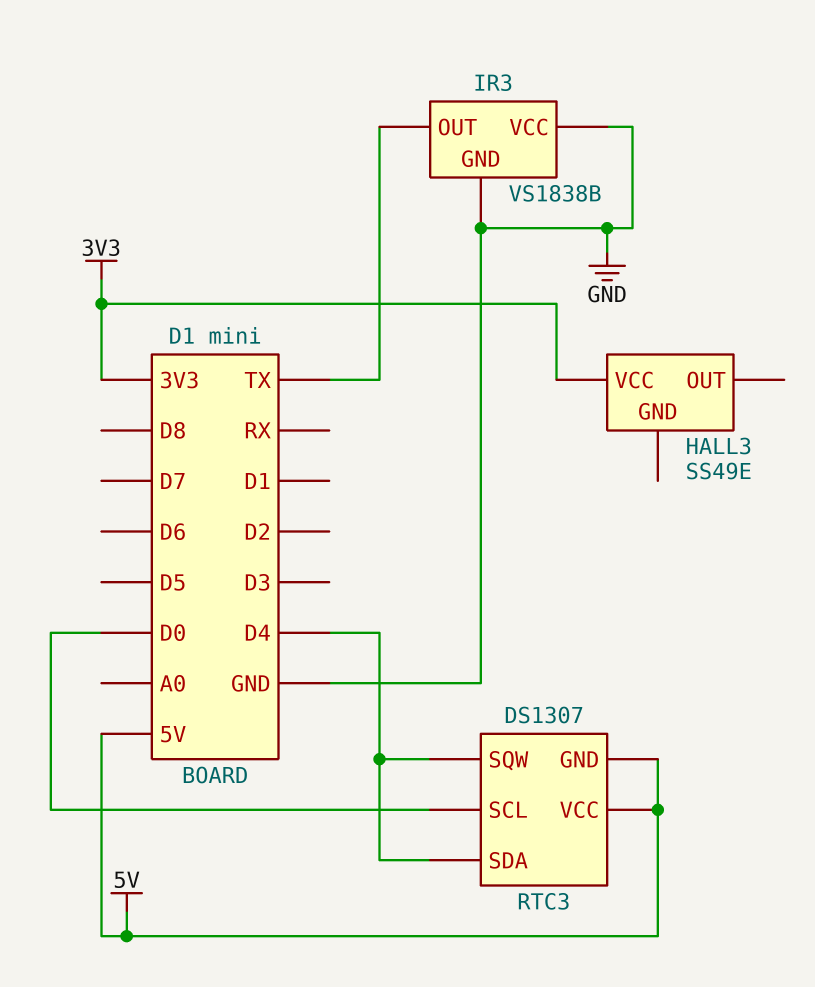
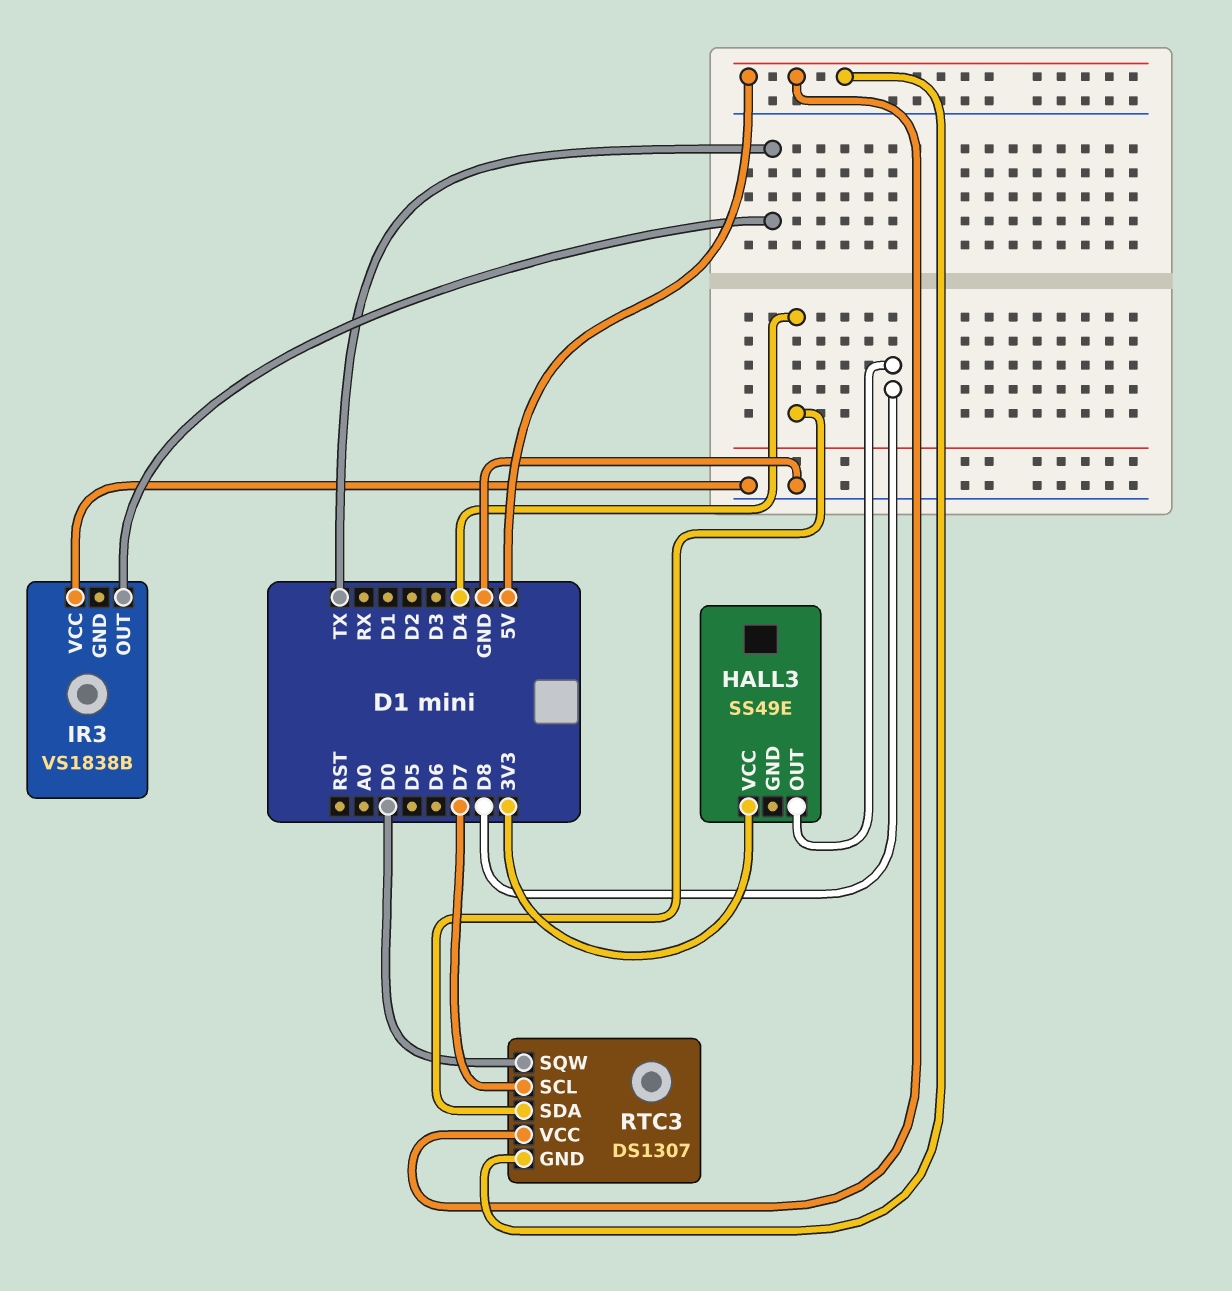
HALL3 pin OUT: none -> D8
IR3 pin GND: GND -> none
RTC3 pin SCL: D0 -> D7
RTC3 pin SQW: D4 -> D0

